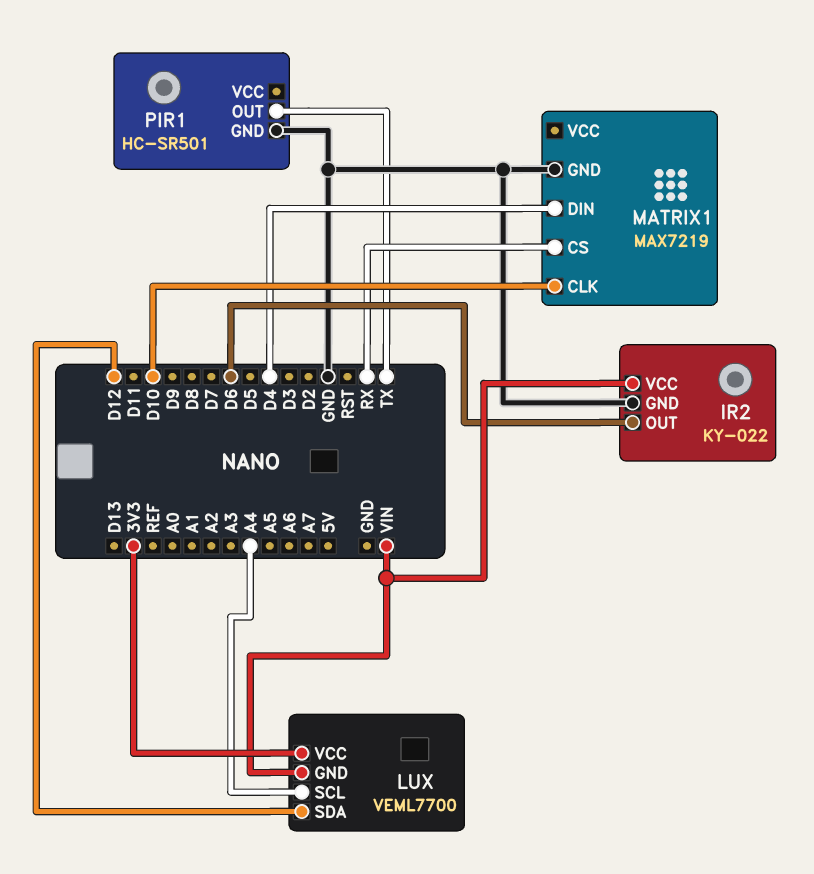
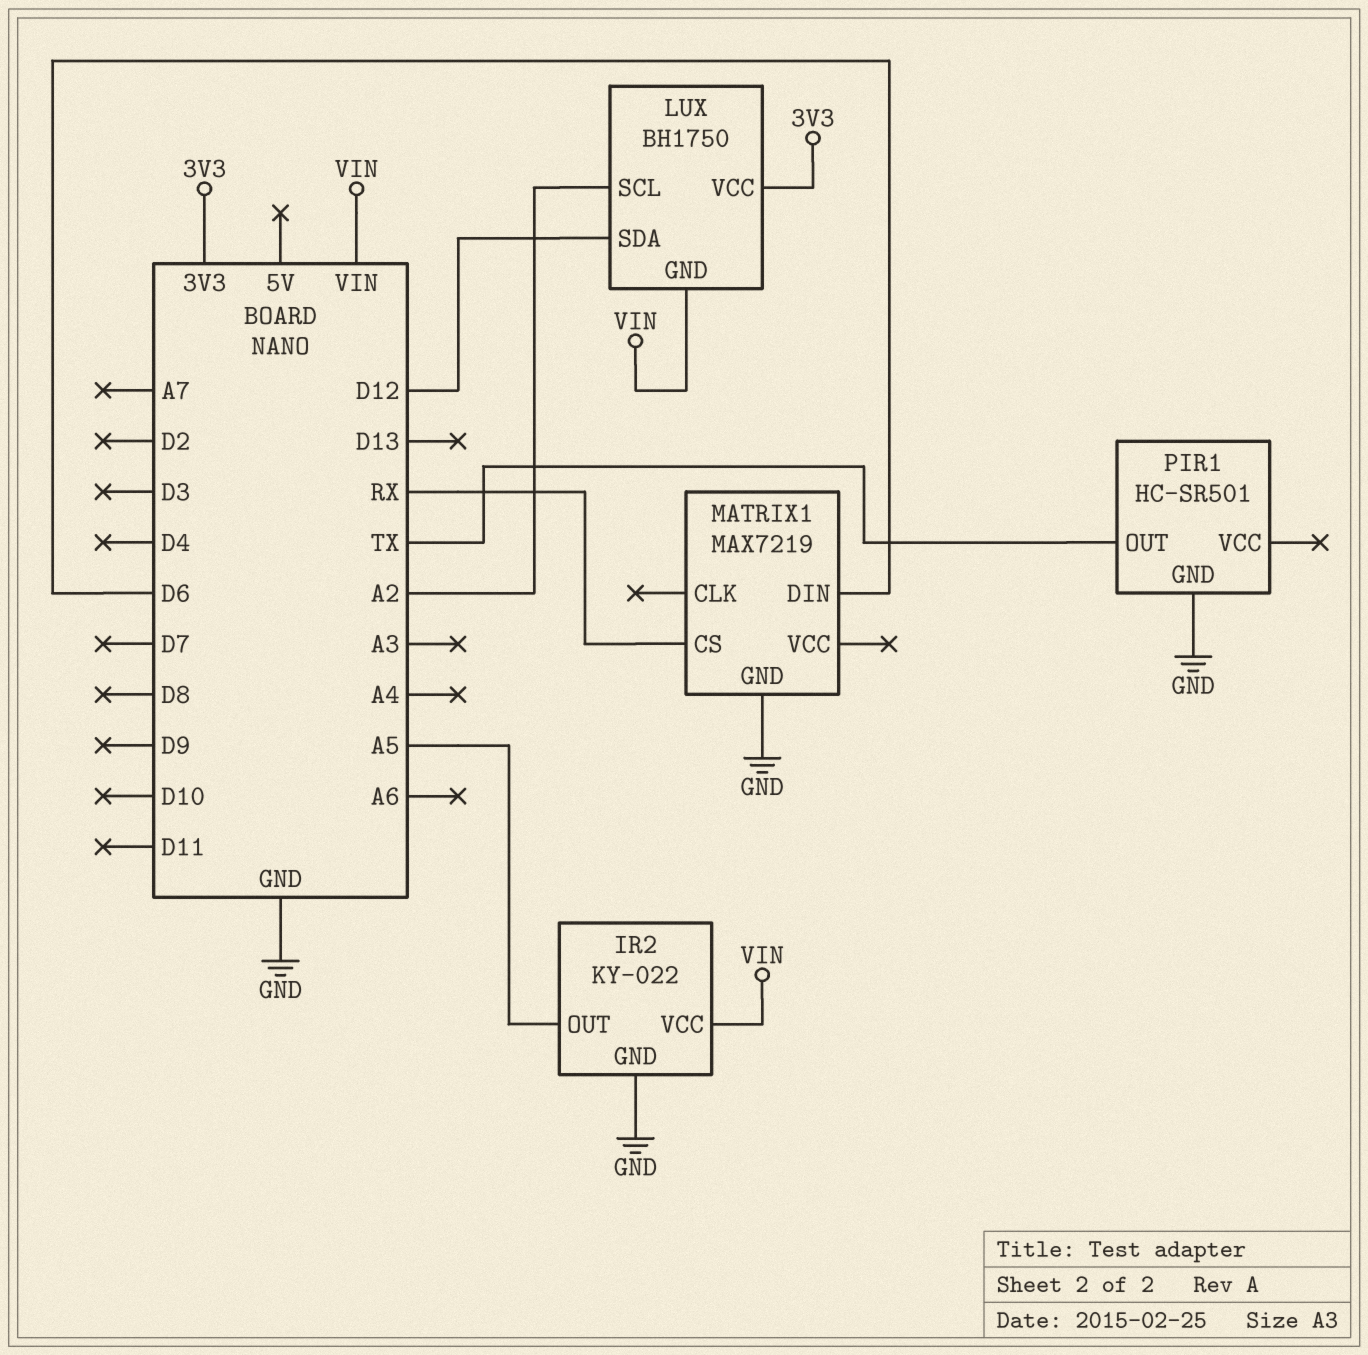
IR2 pin OUT: D6 -> A5
LUX: VEML7700 -> BH1750
LUX pin SCL: A4 -> A2
MATRIX1 pin CLK: D10 -> none
MATRIX1 pin DIN: D4 -> D6

